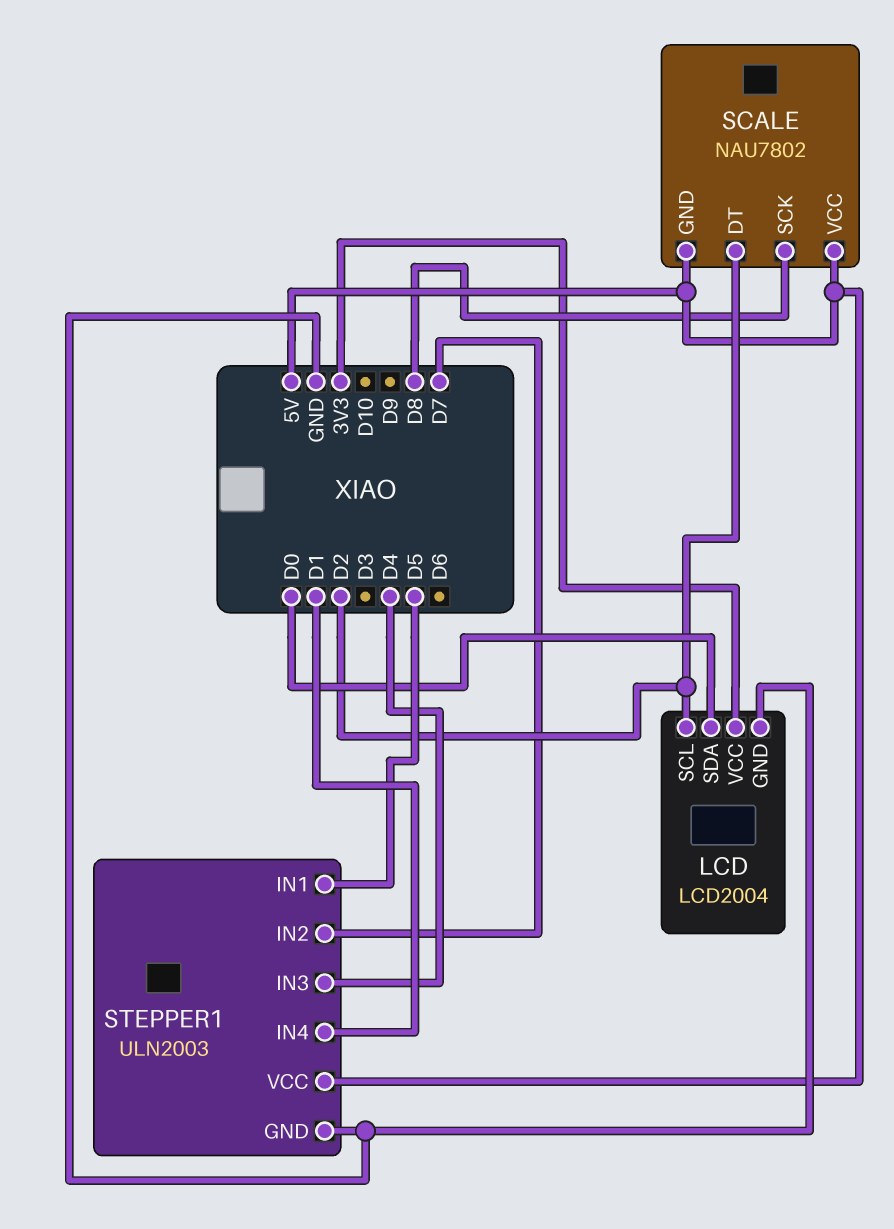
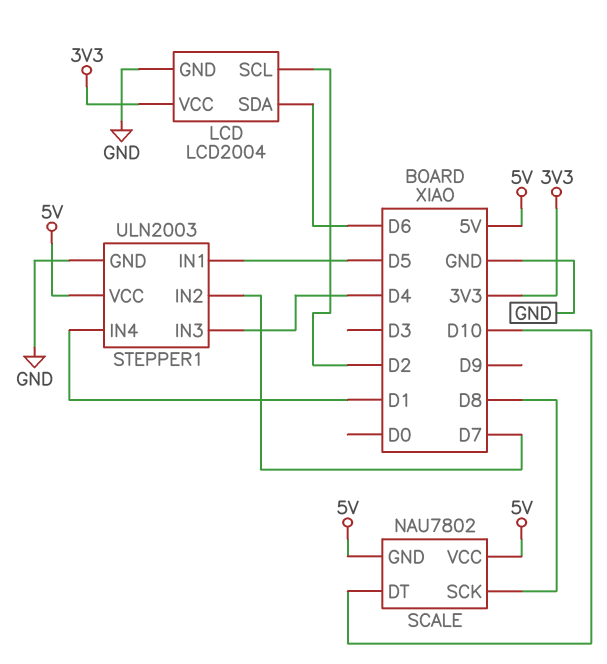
LCD pin SDA: D0 -> D6
SCALE pin DT: D2 -> D10

